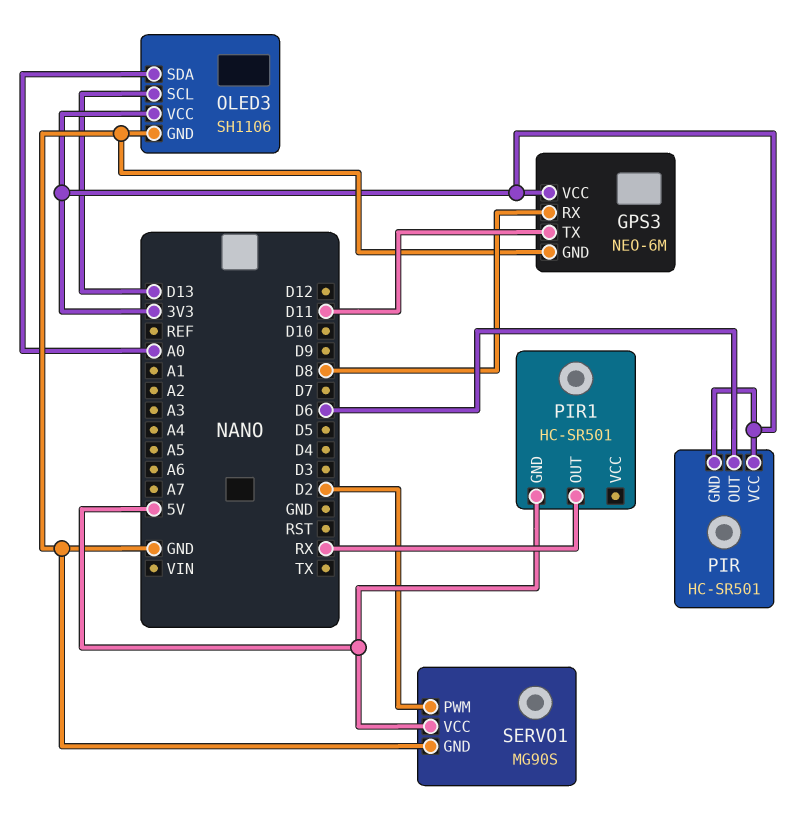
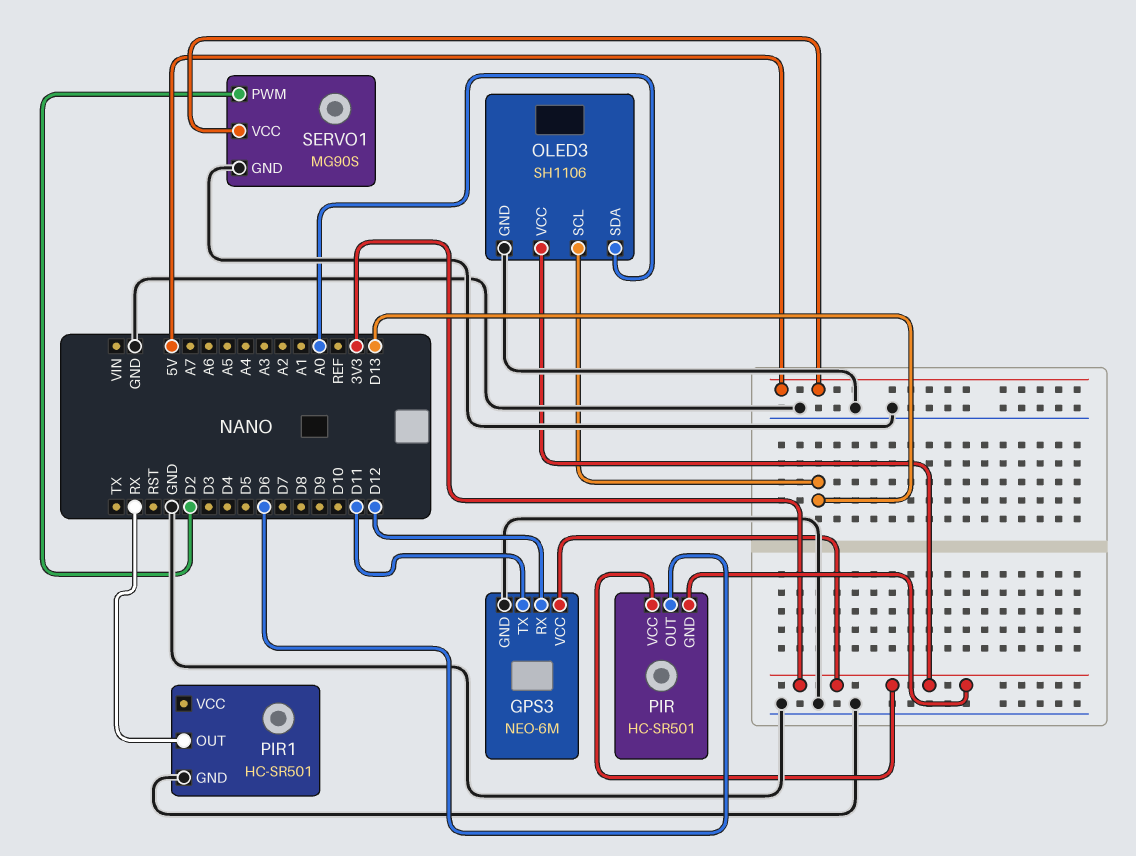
GPS3 pin RX: D8 -> D12
PIR1 pin GND: 5V -> GND

